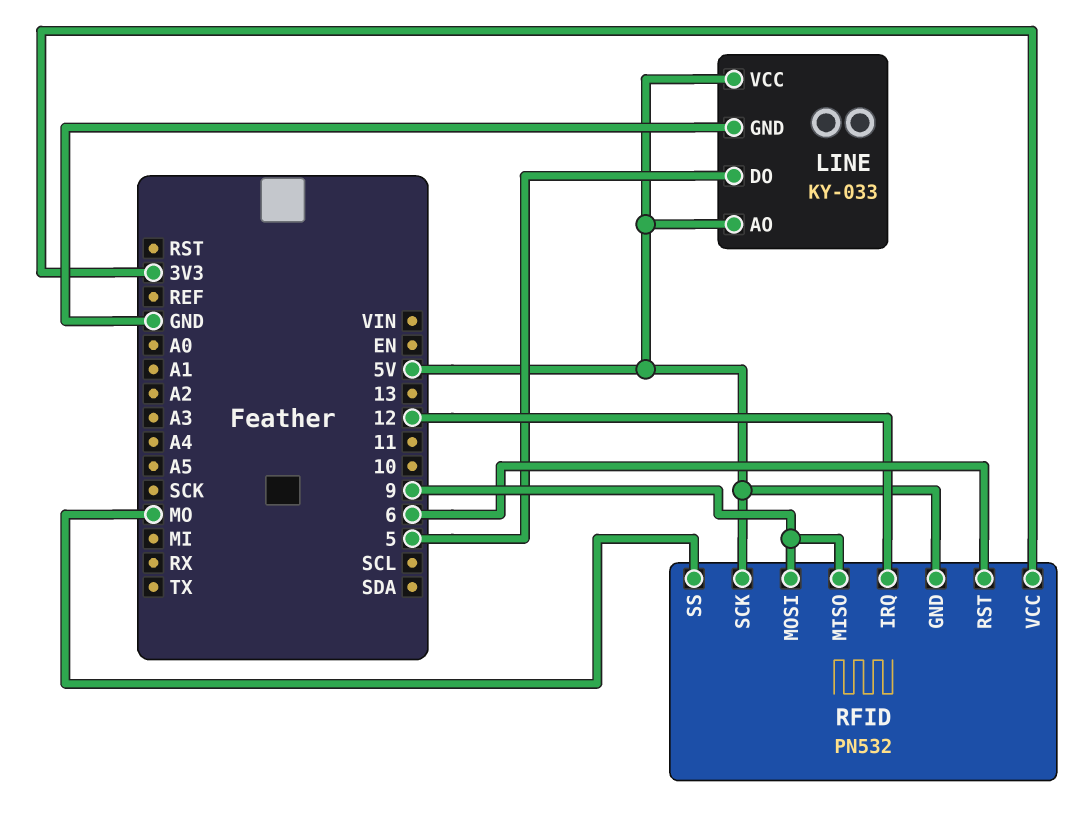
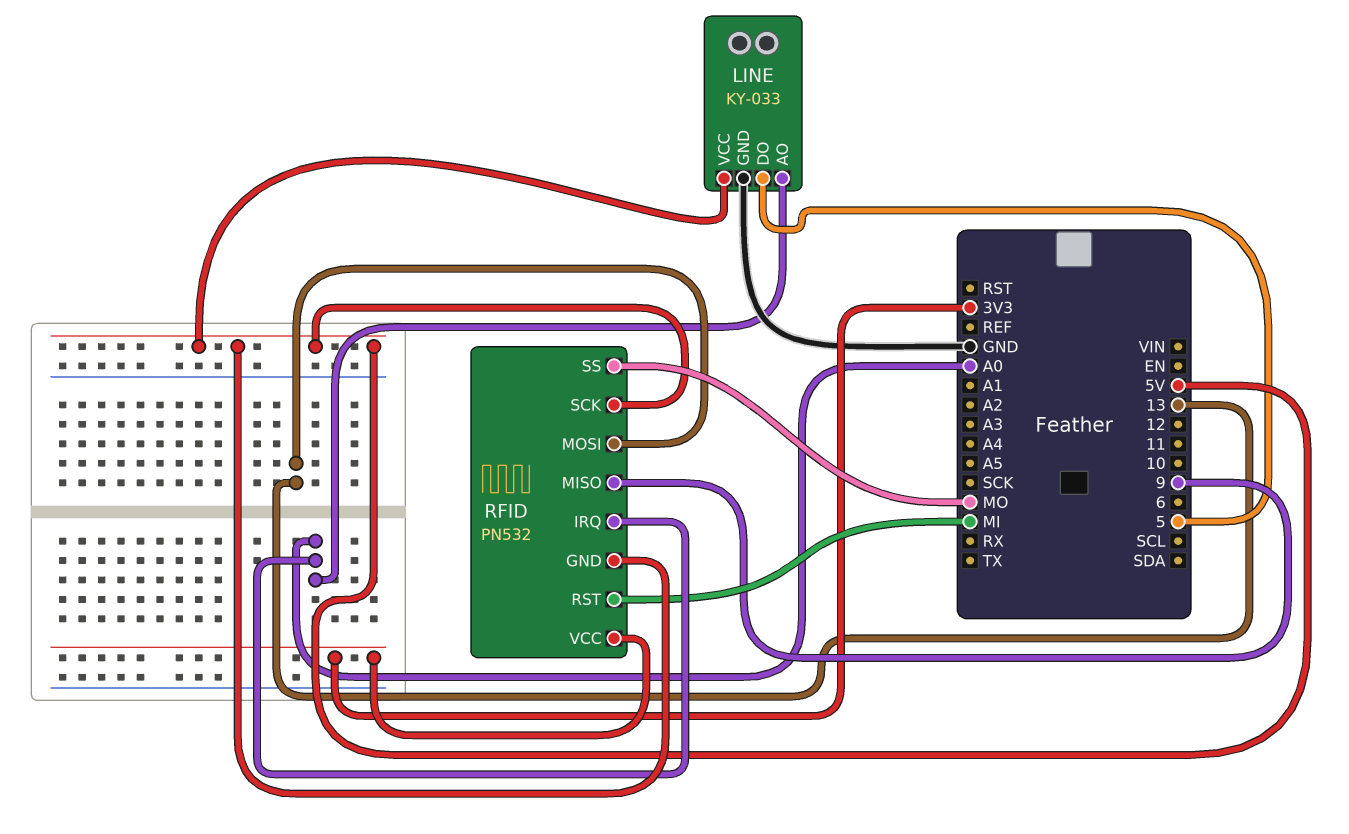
LINE pin AO: 5V -> A0
RFID pin IRQ: 12 -> A0
RFID pin MOSI: 9 -> 13
RFID pin RST: 6 -> MI

